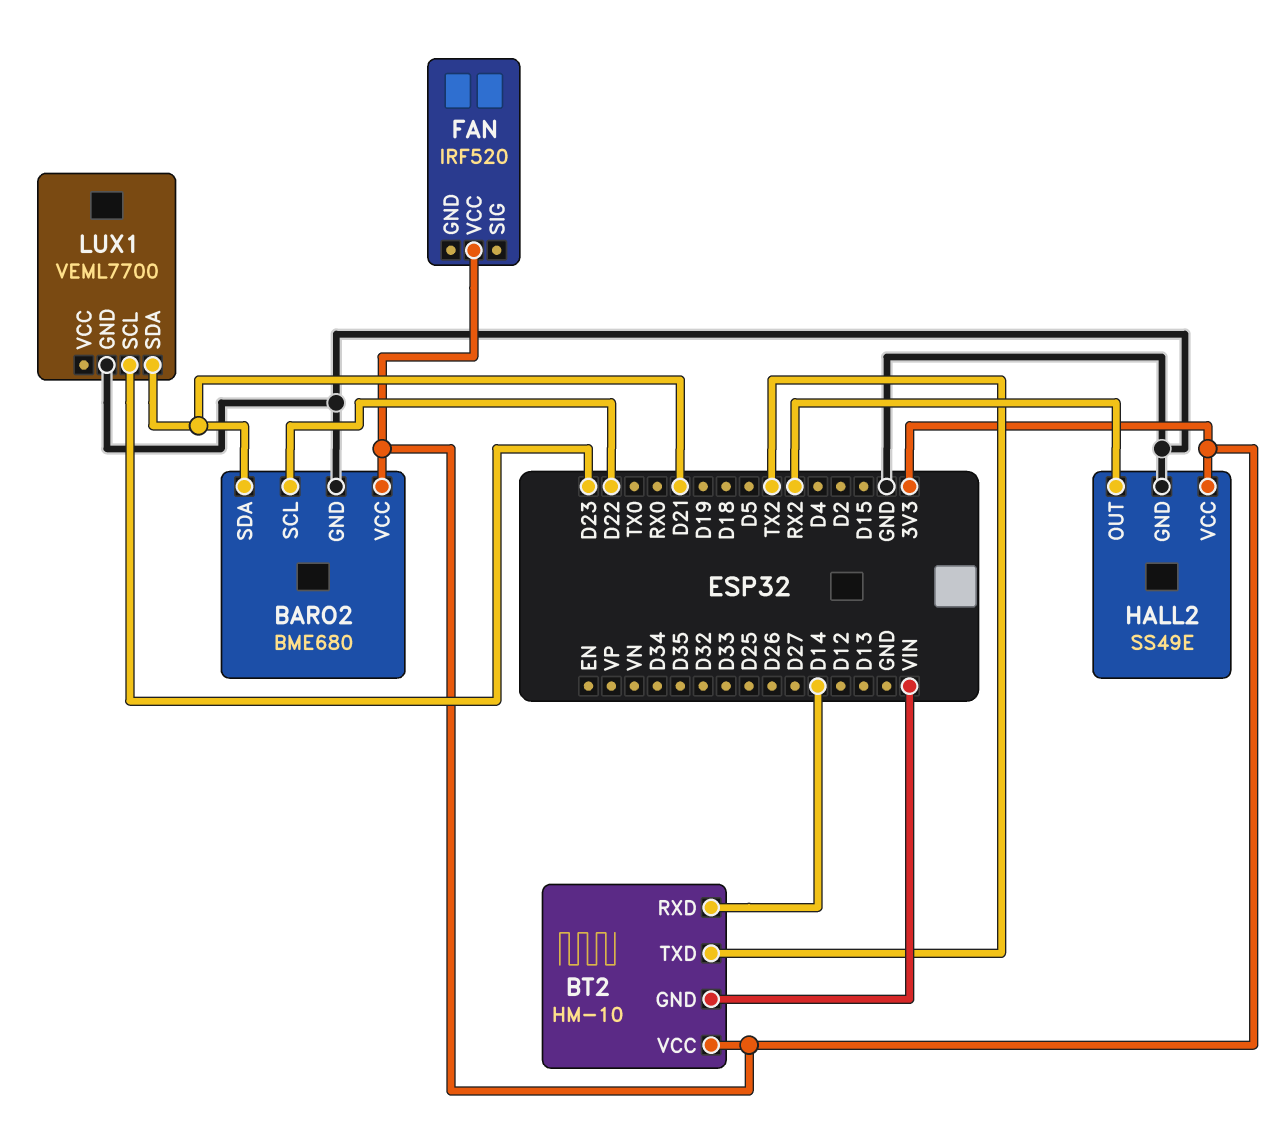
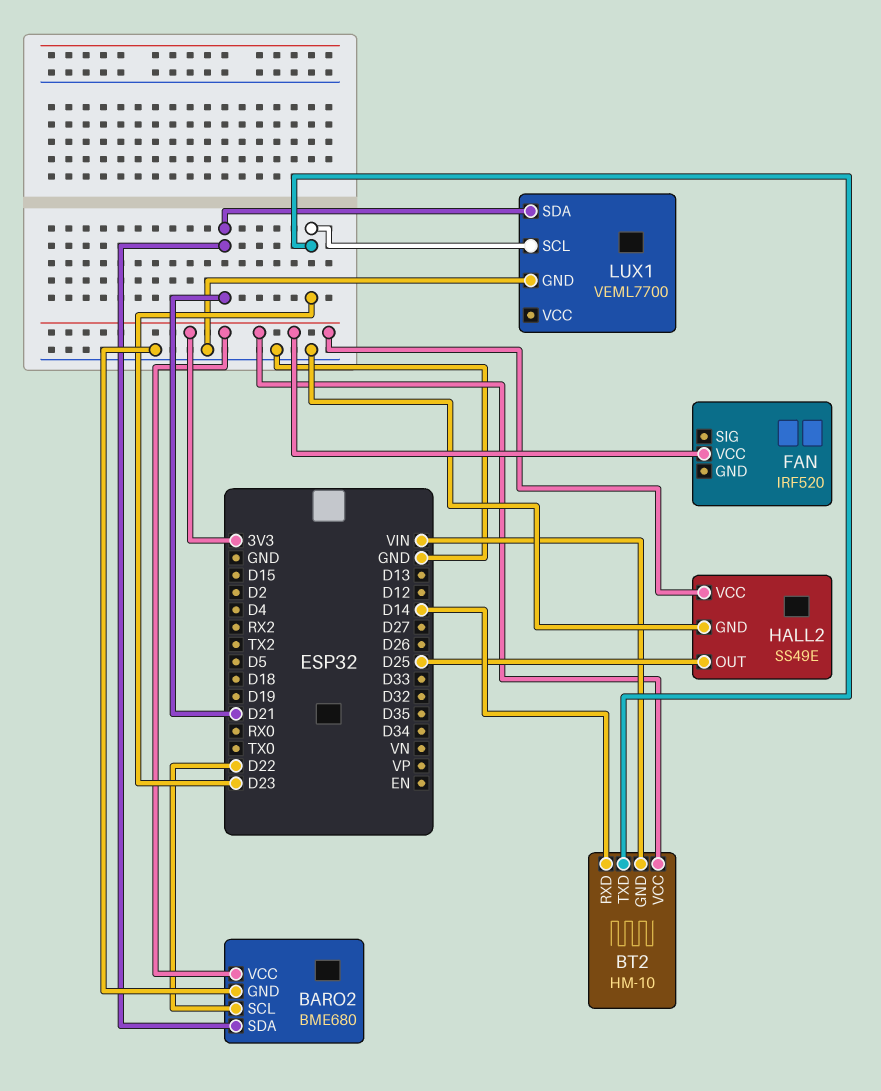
BT2 pin TXD: TX2 -> D23
HALL2 pin OUT: RX2 -> D25

